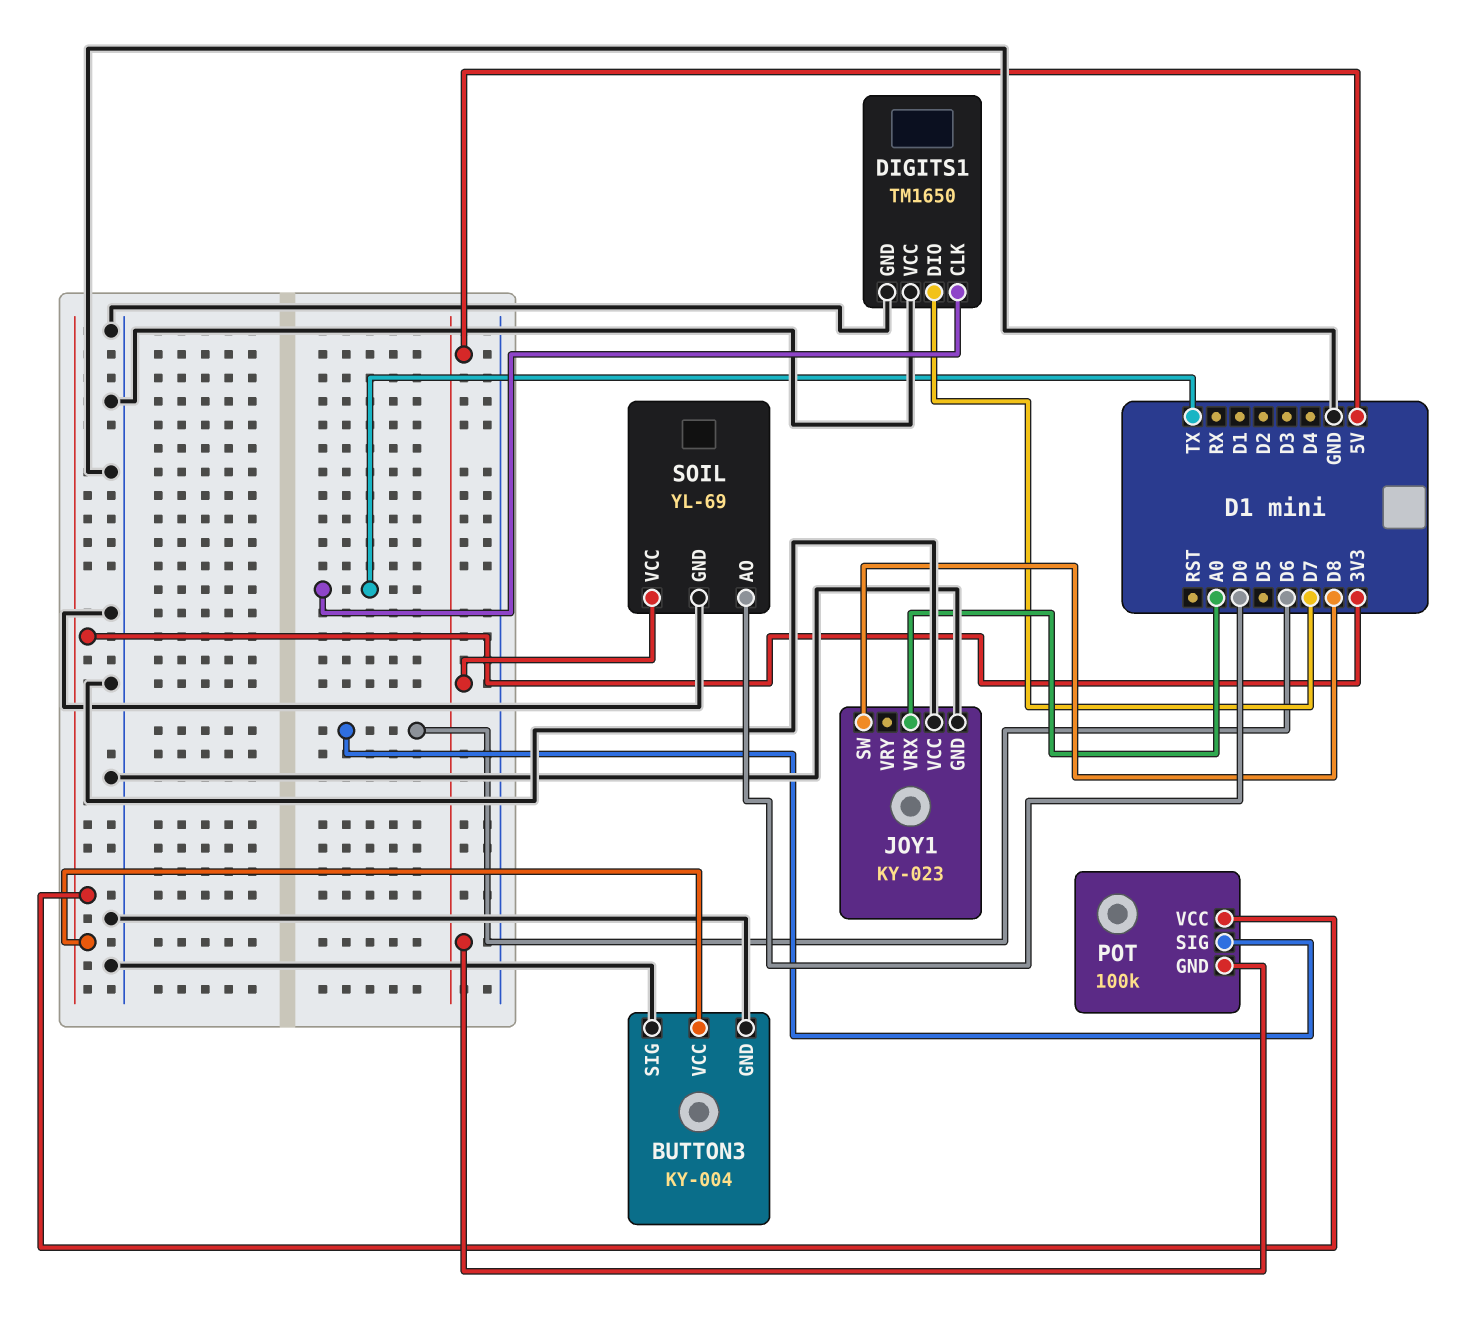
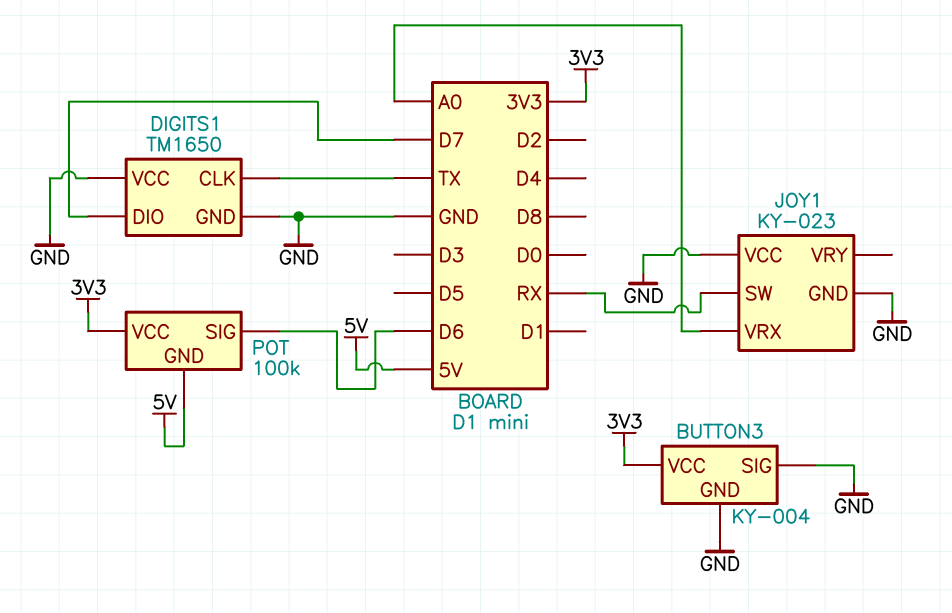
JOY1 pin SW: D8 -> RX
SOIL: YL-69 -> none
SOIL pin AO: D0 -> none
SOIL pin GND: GND -> none
SOIL pin VCC: 5V -> none

